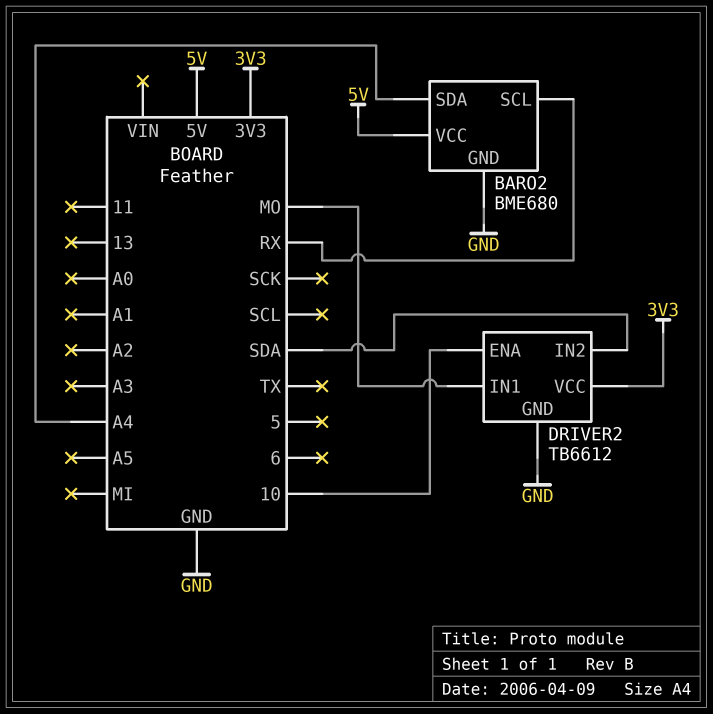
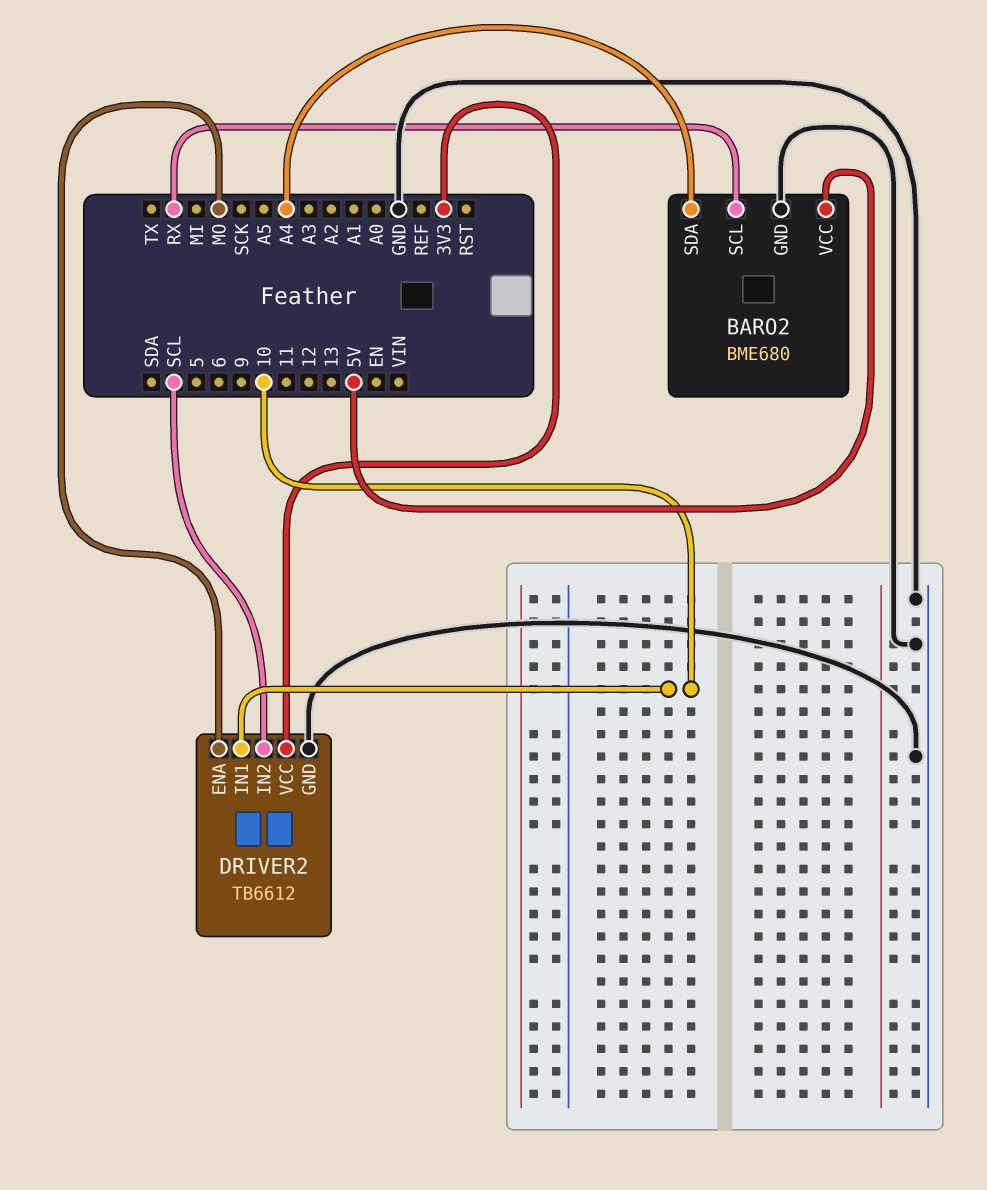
DRIVER2 pin ENA: 10 -> MO
DRIVER2 pin IN1: MO -> 10
DRIVER2 pin IN2: SDA -> SCL

